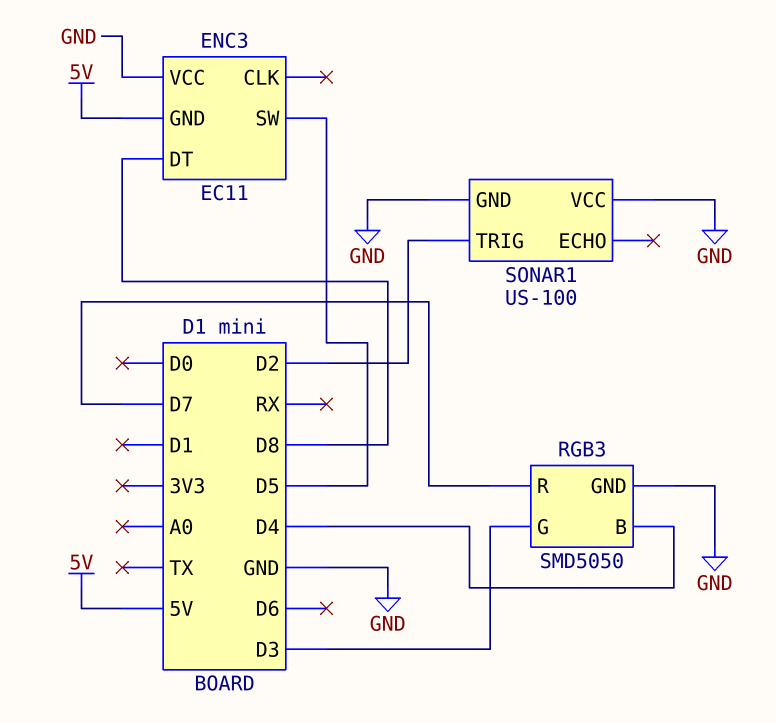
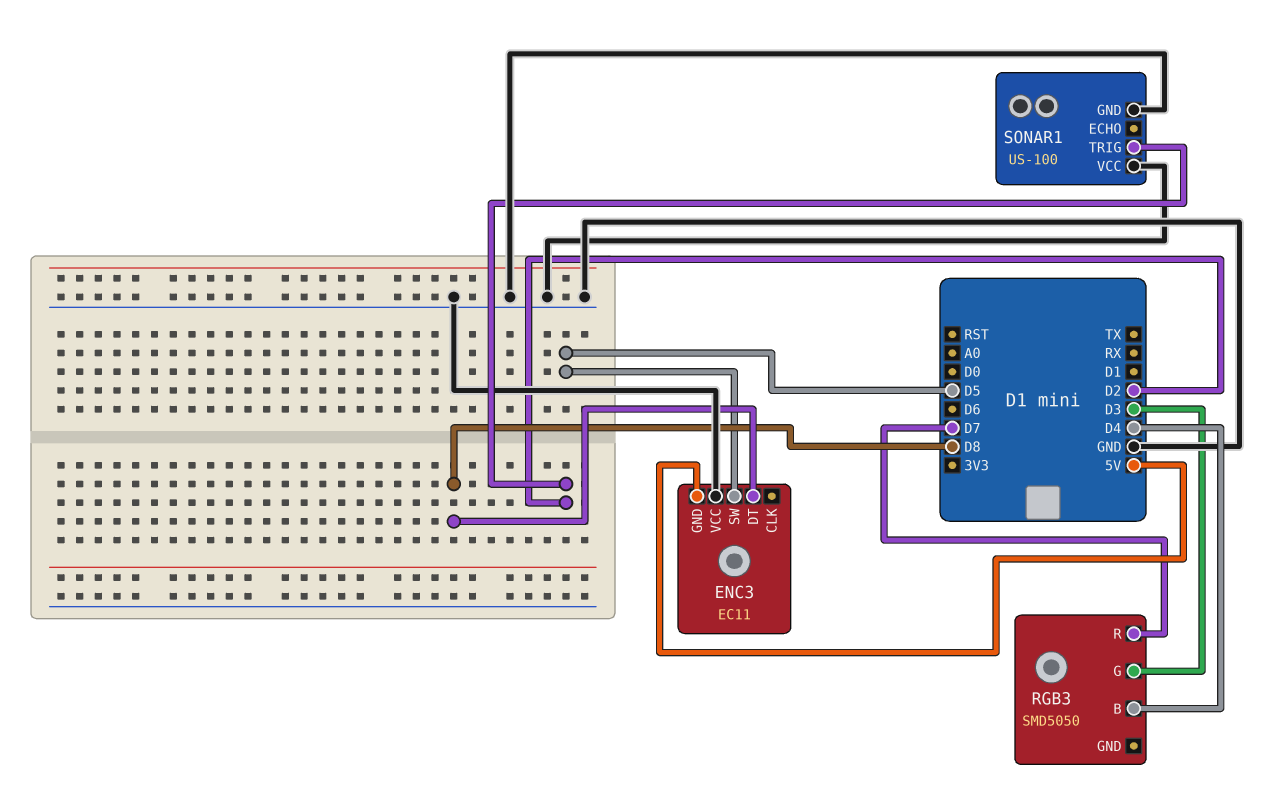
RGB3 pin GND: GND -> none

